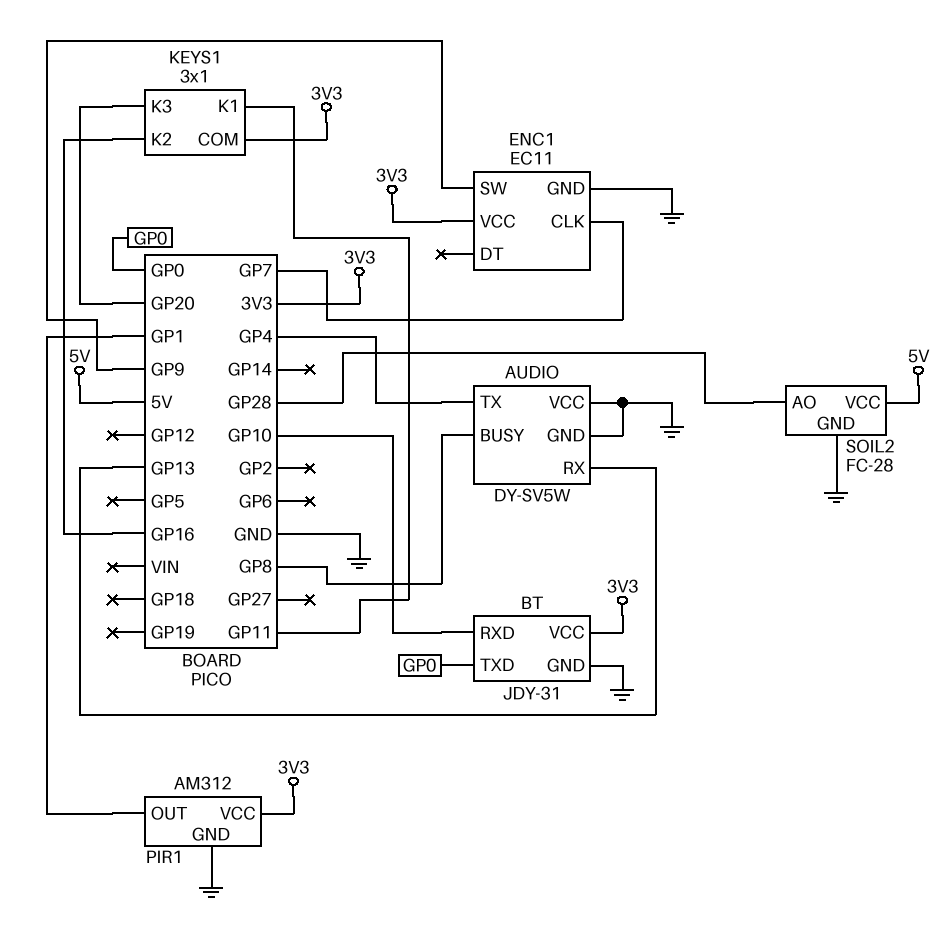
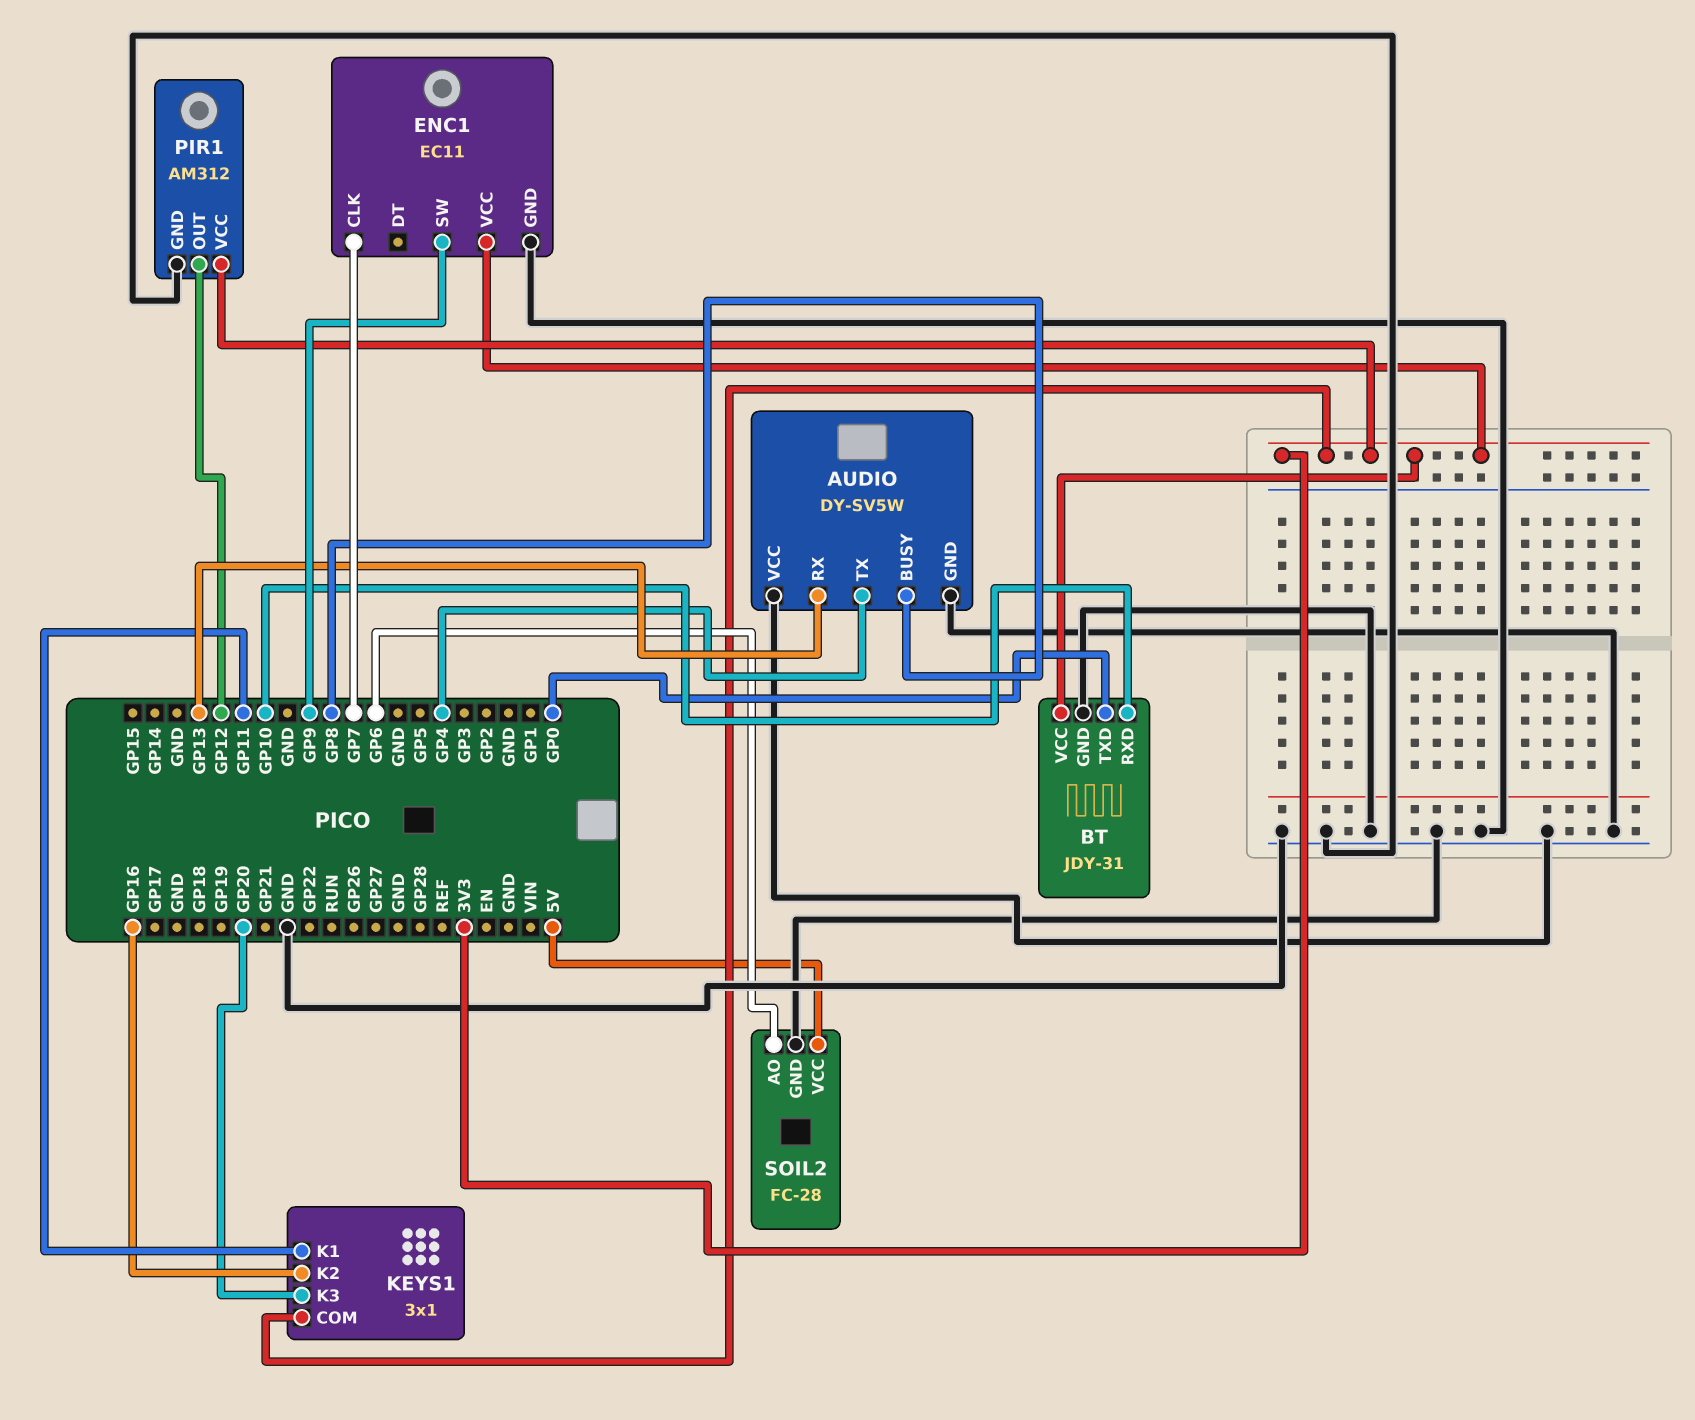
PIR1 pin OUT: GP1 -> GP12
SOIL2 pin AO: GP28 -> GP6

